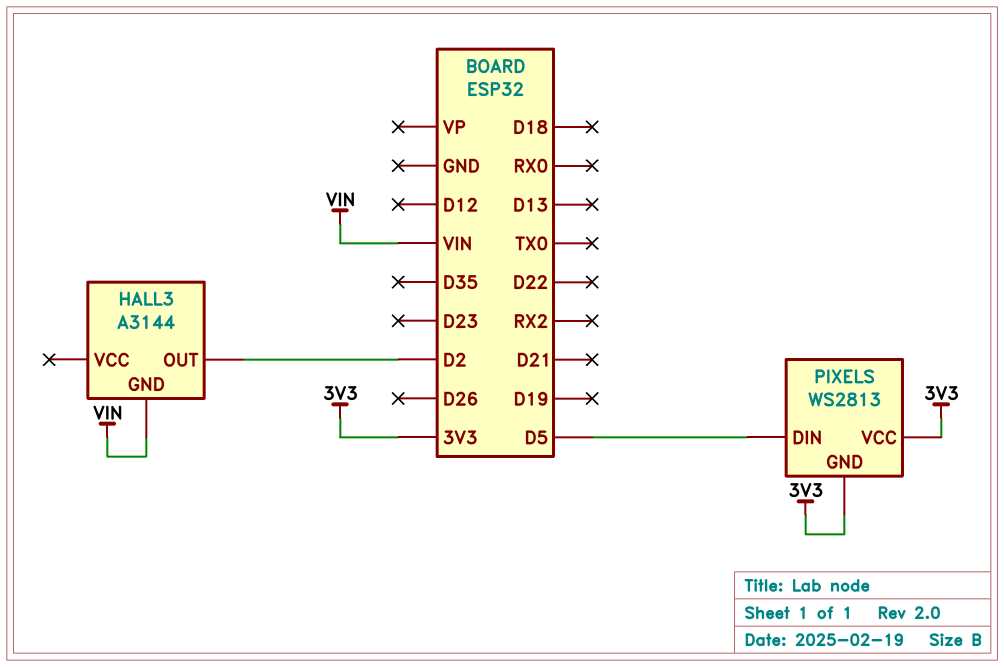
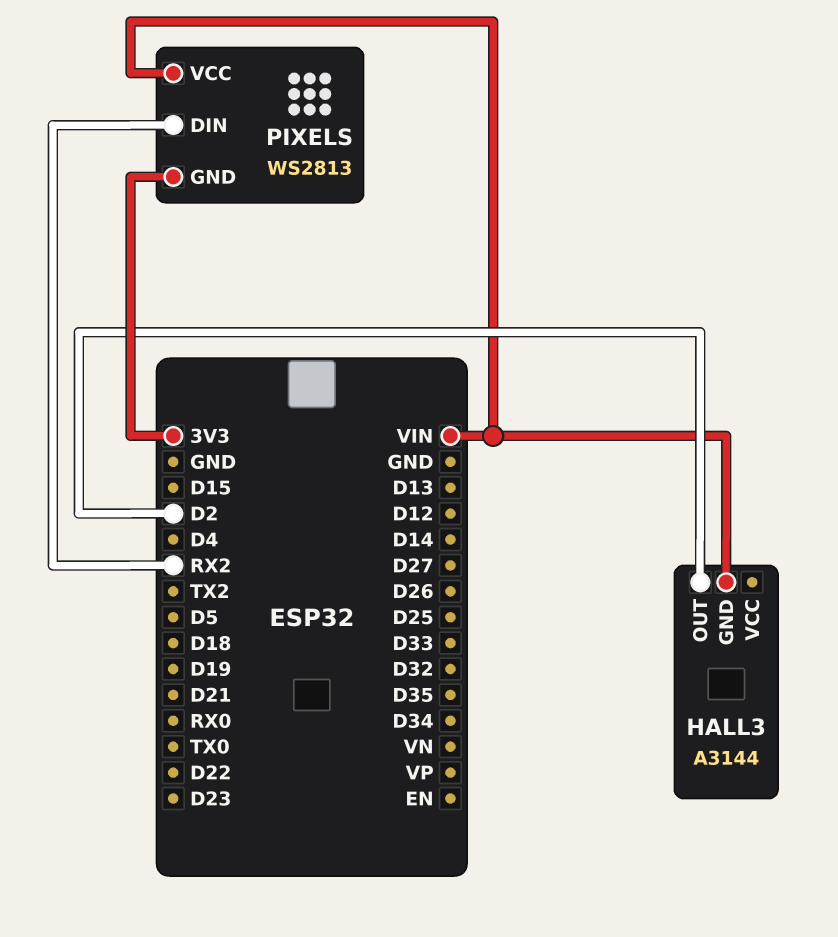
PIXELS pin DIN: D5 -> RX2
PIXELS pin VCC: 3V3 -> VIN

